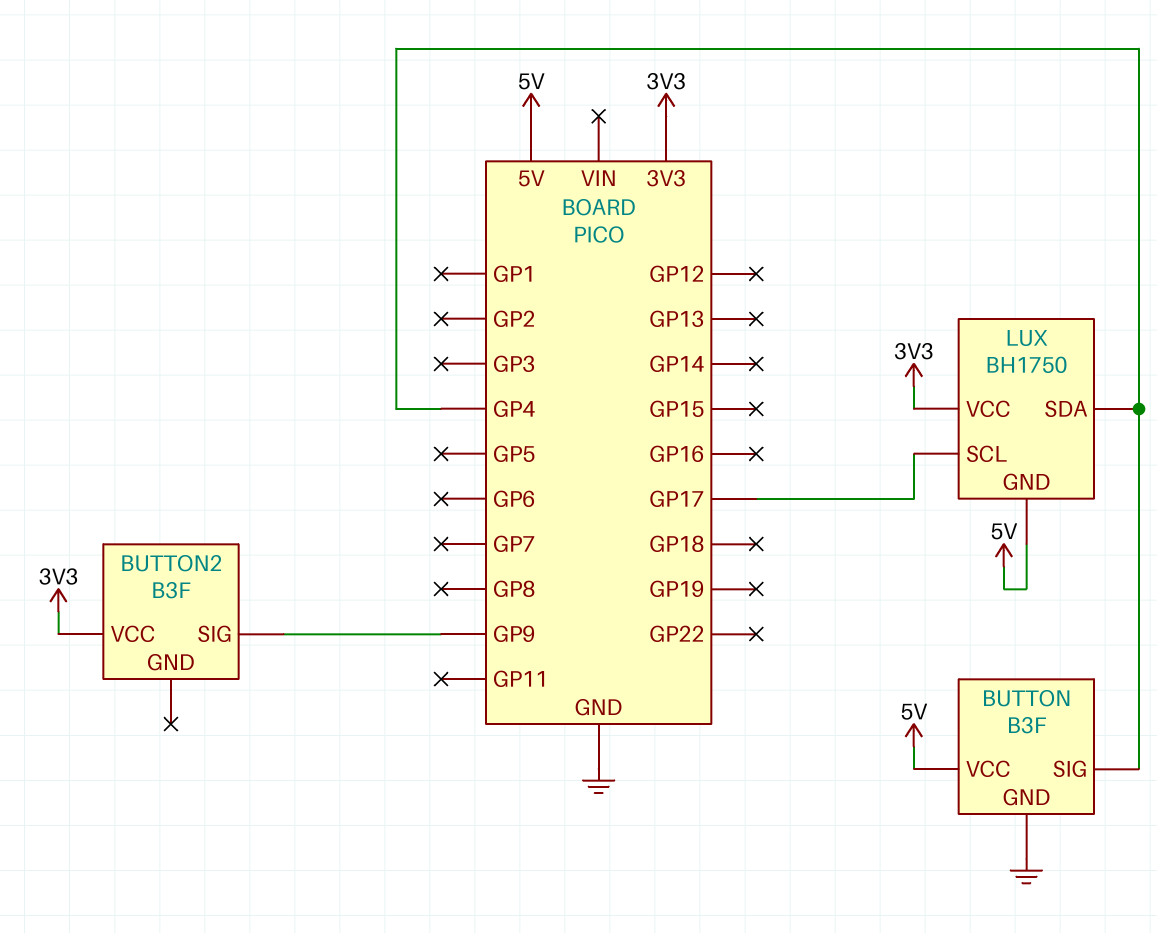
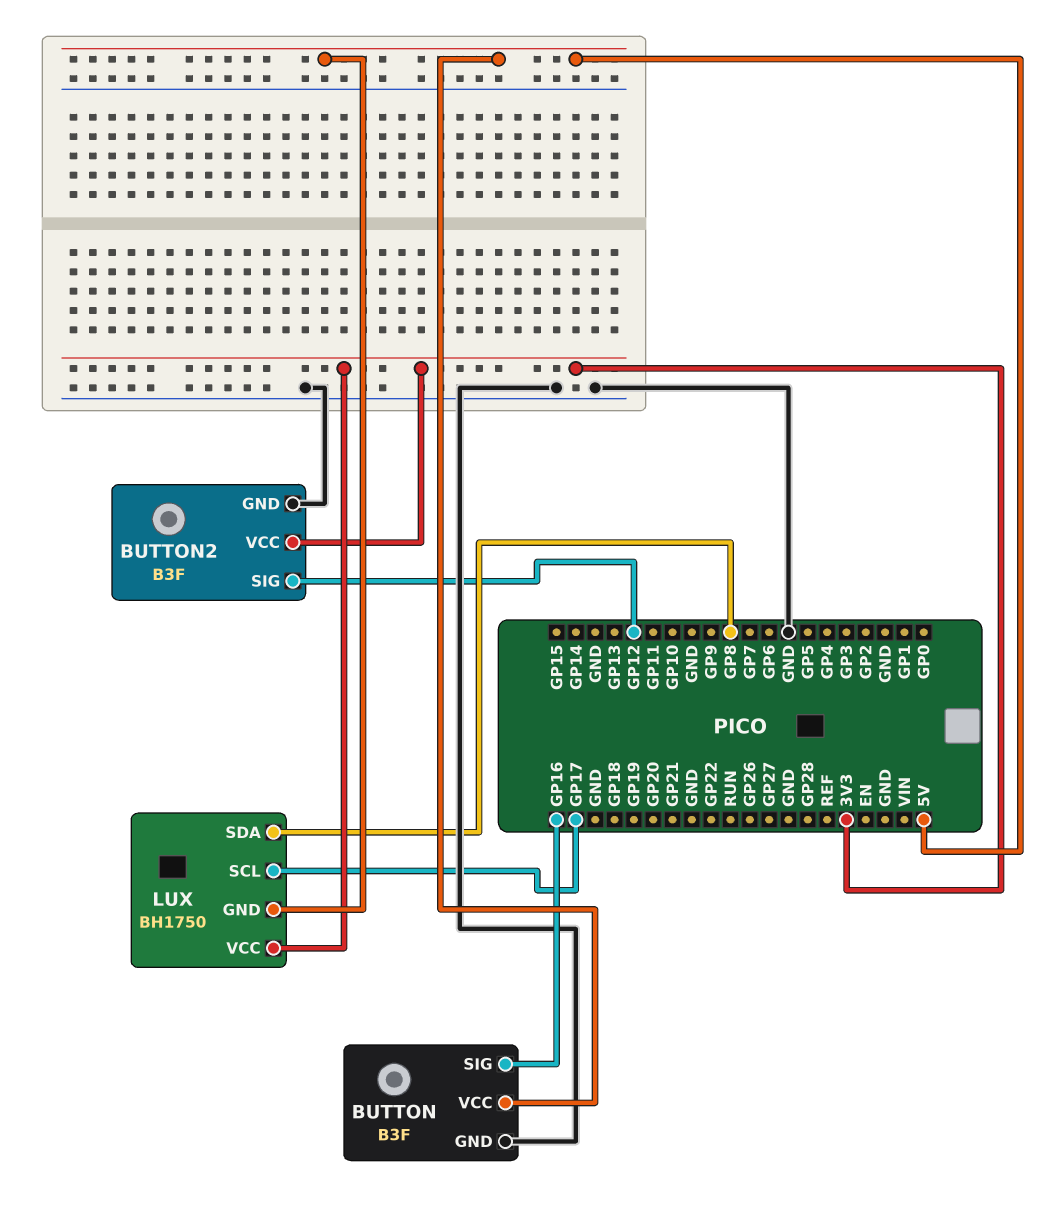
BUTTON pin SIG: GP4 -> GP16
BUTTON2 pin GND: none -> GND
BUTTON2 pin SIG: GP9 -> GP12
LUX pin SDA: GP4 -> GP8

